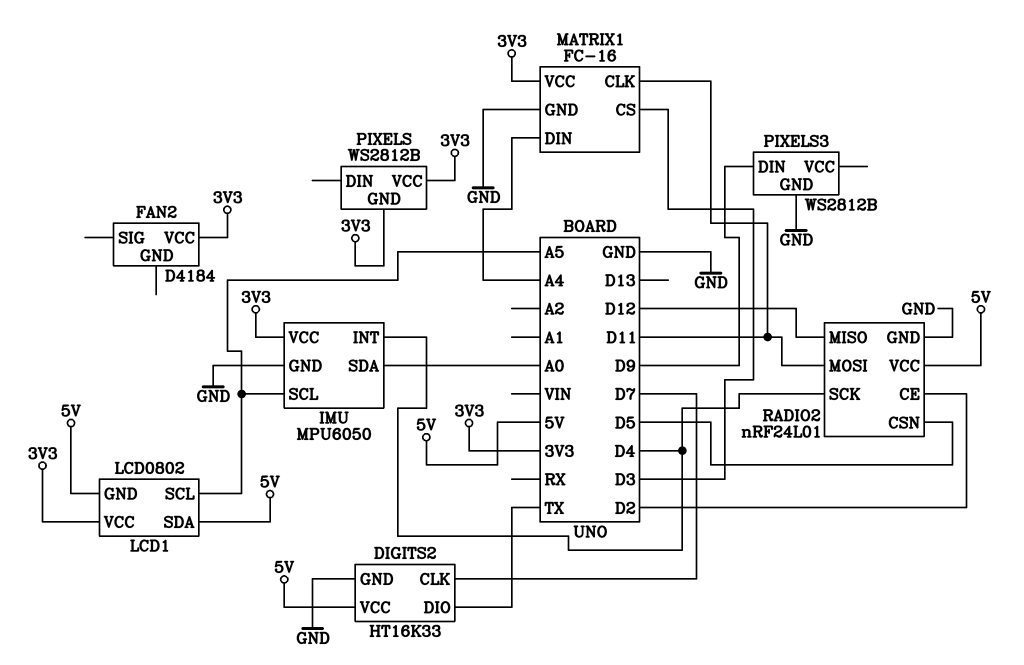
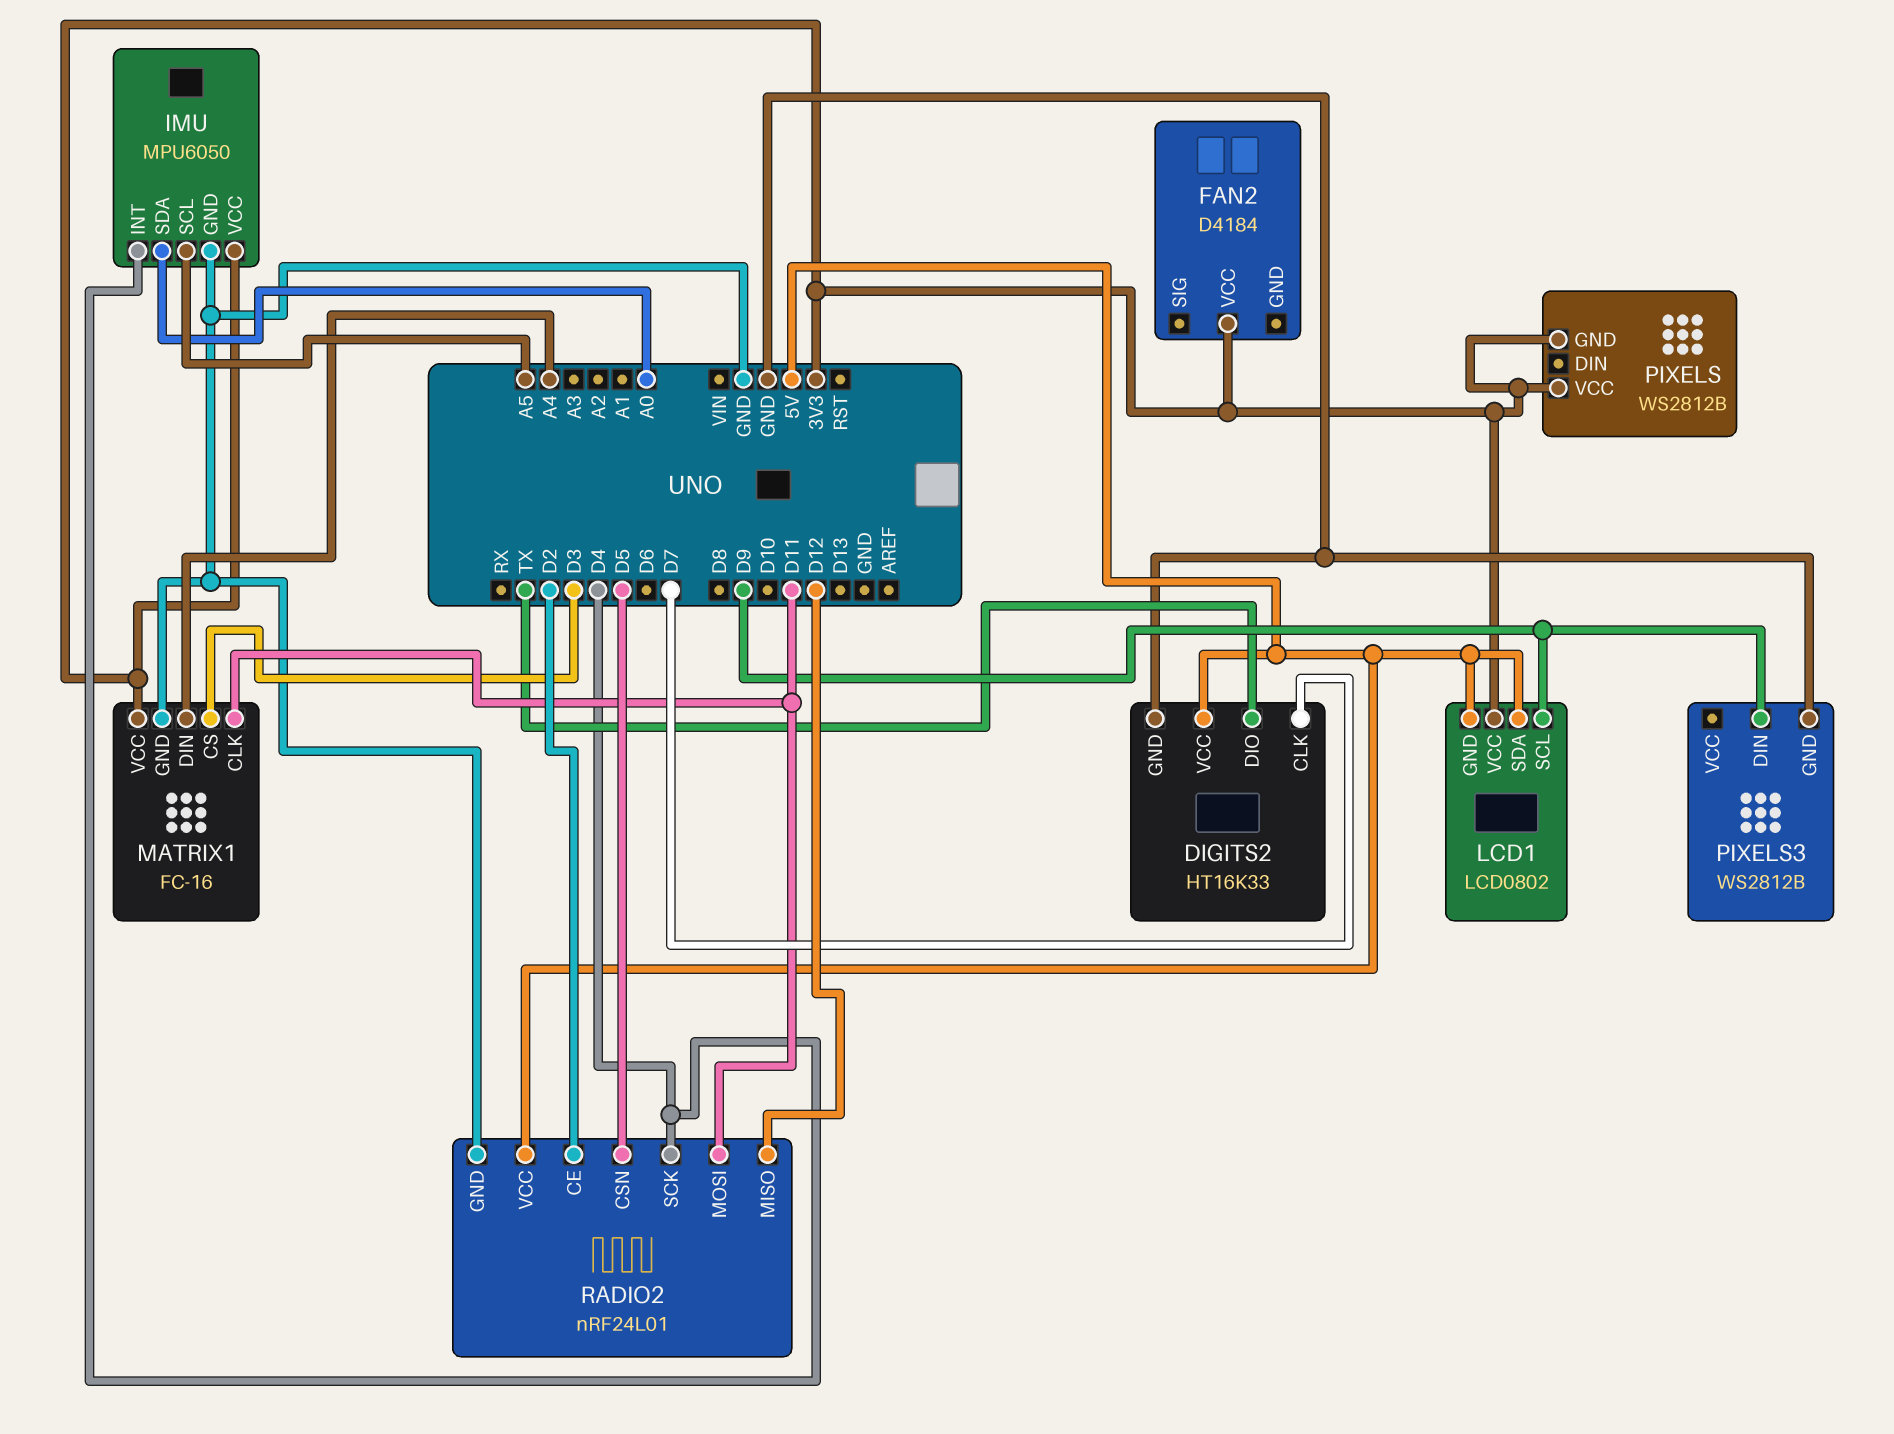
LCD1 pin SCL: A5 -> D9

